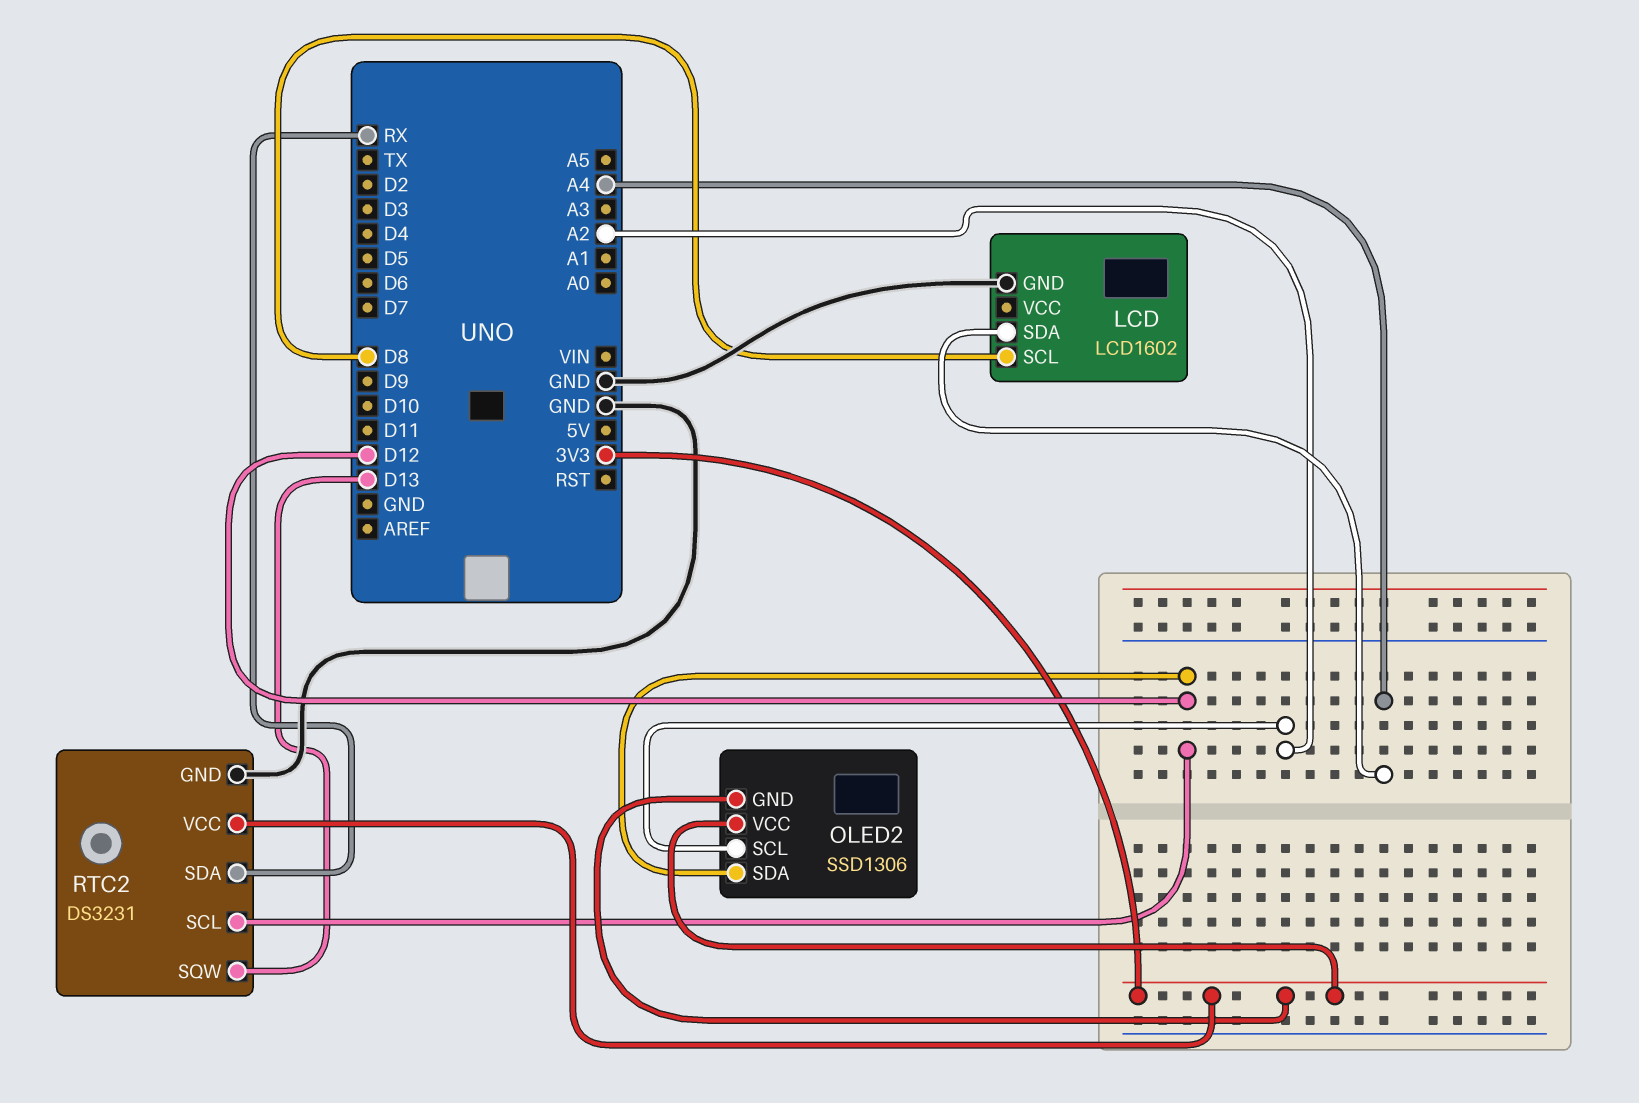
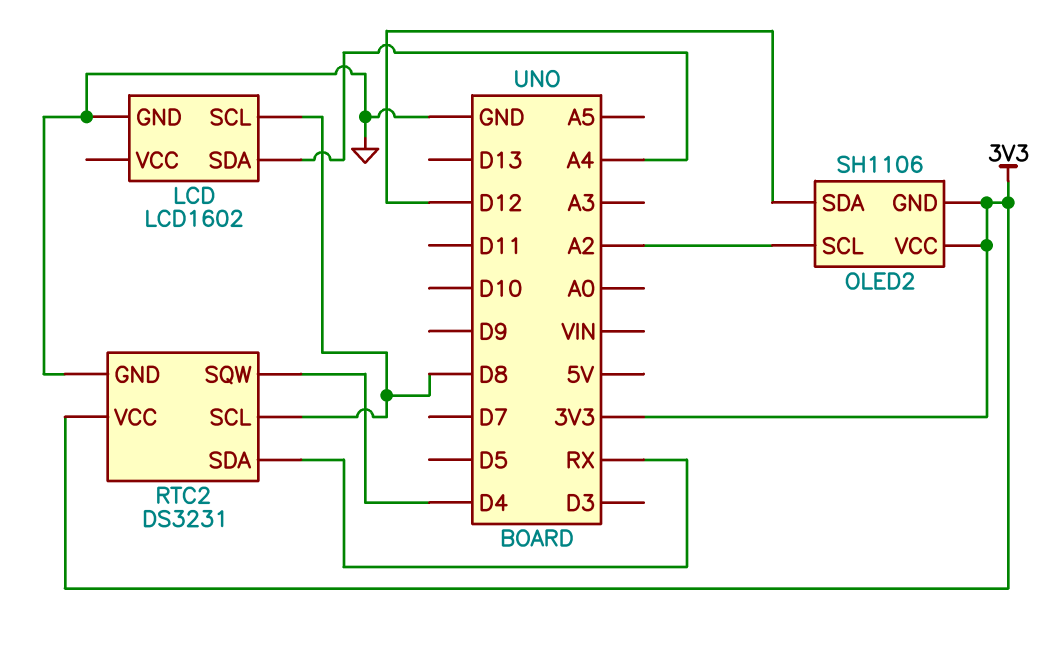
OLED2: SSD1306 -> SH1106
RTC2 pin SCL: D12 -> D8
RTC2 pin SQW: D13 -> D4

